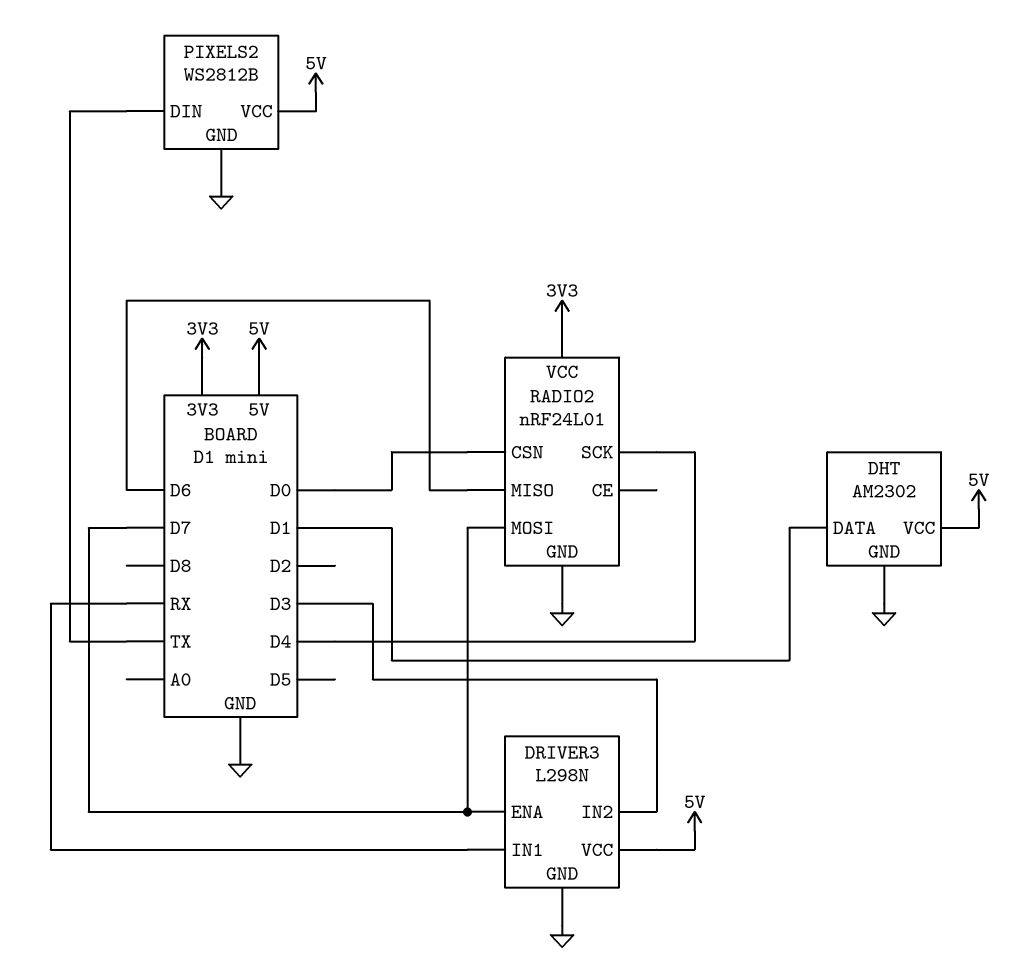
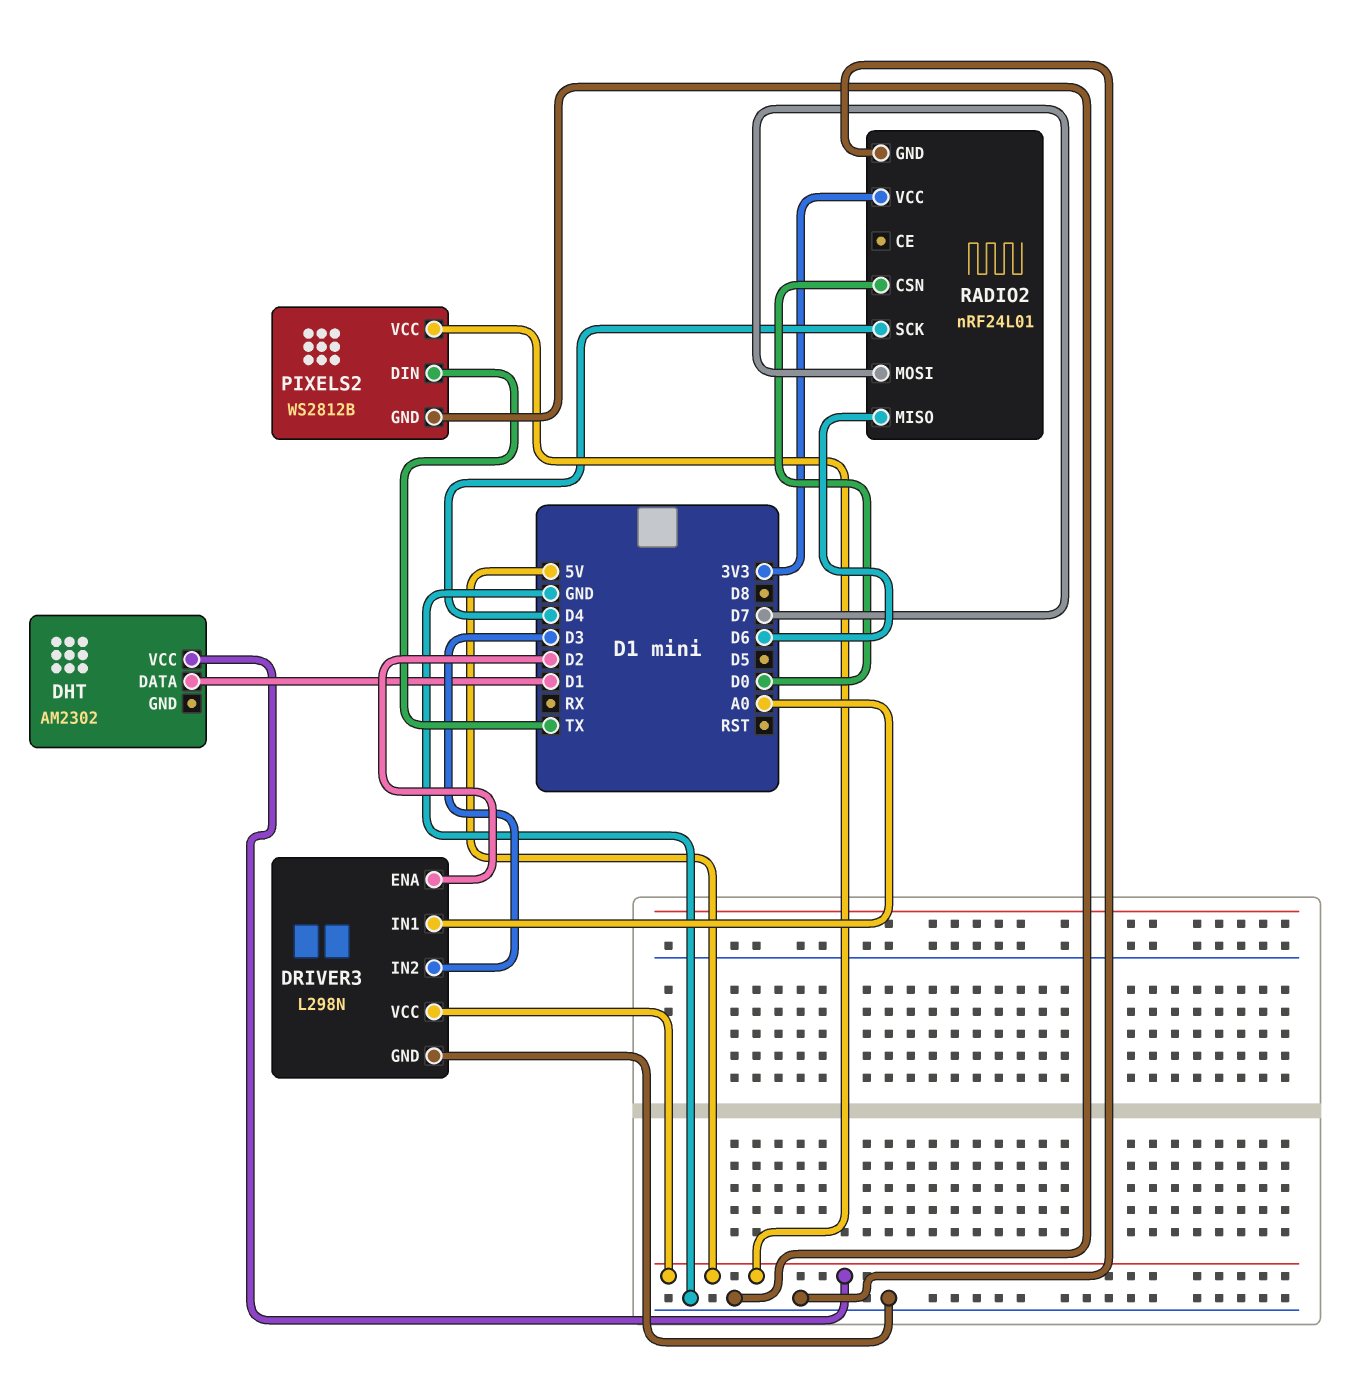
DHT pin GND: GND -> none
DRIVER3 pin ENA: D7 -> D2
DRIVER3 pin IN1: RX -> A0

